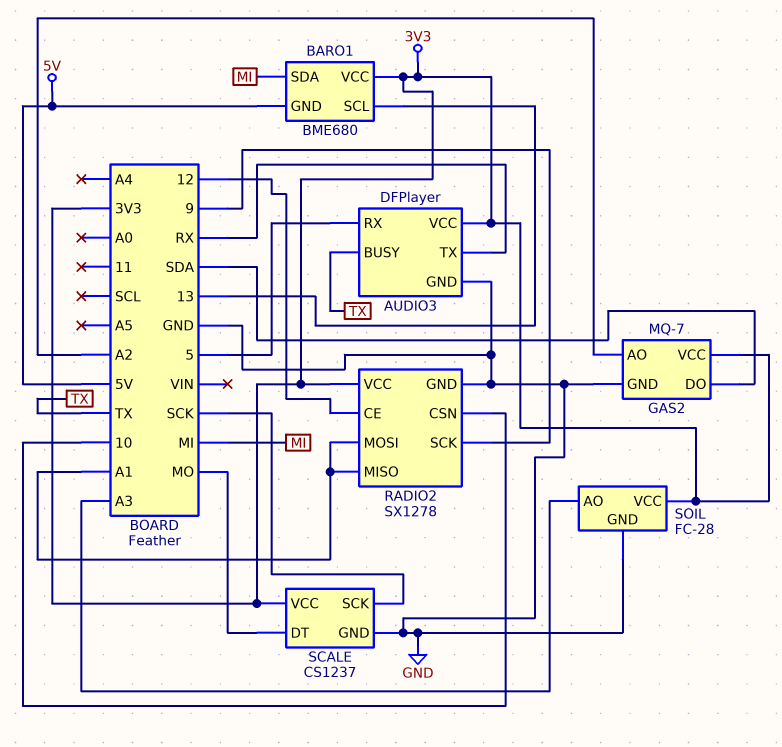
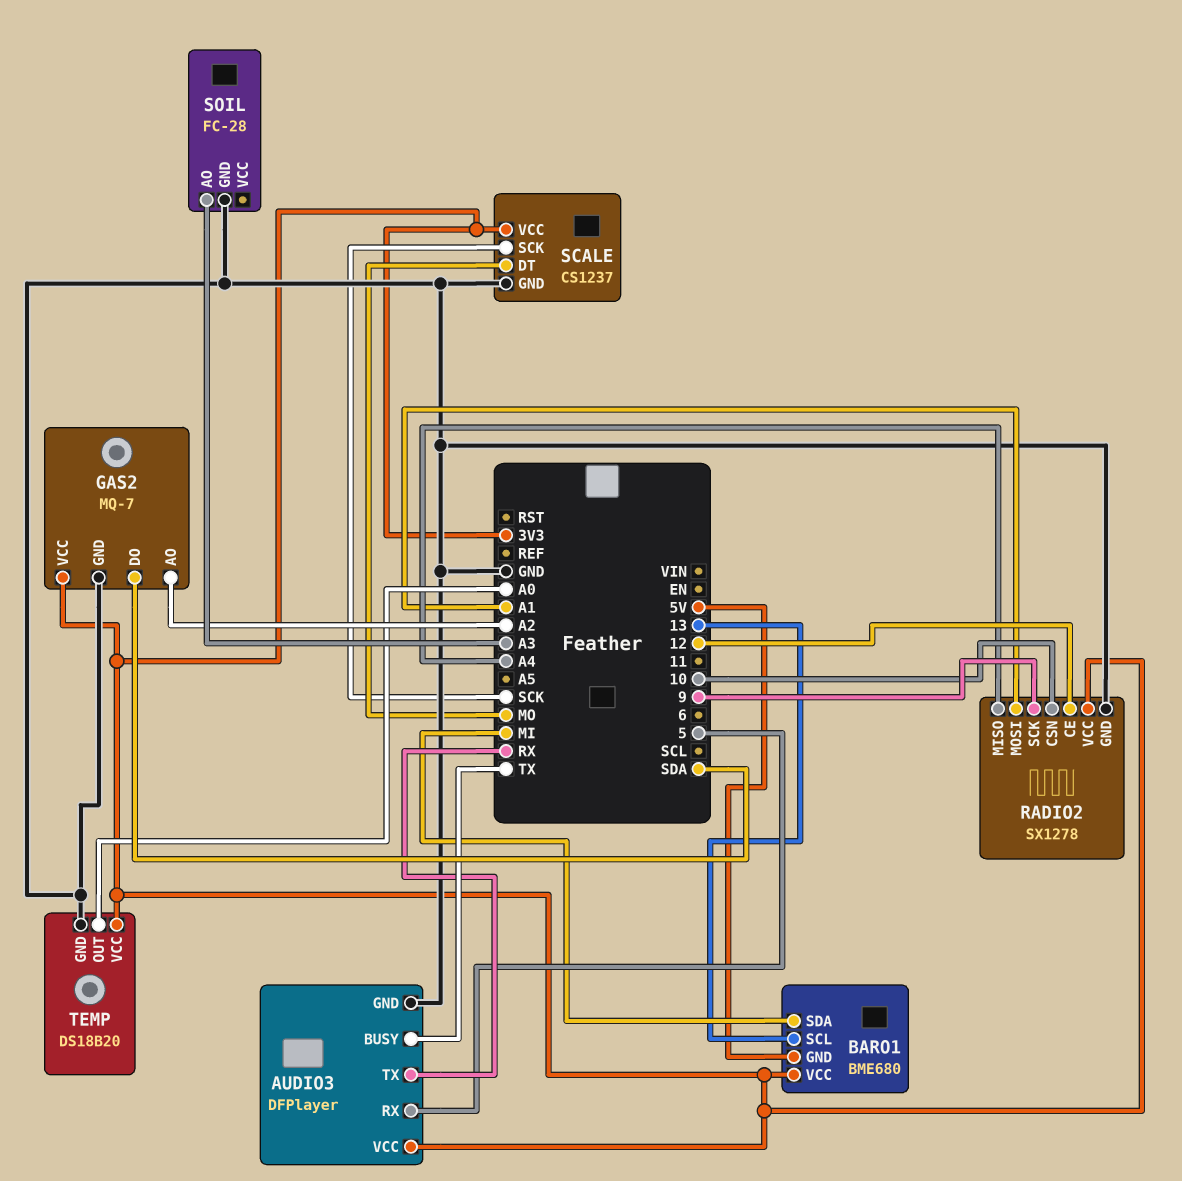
RADIO2 pin MISO: A1 -> A4
SOIL pin VCC: 3V3 -> none
TEMP: none -> DS18B20
TEMP pin GND: none -> GND
TEMP pin OUT: none -> A0
TEMP pin VCC: none -> 3V3

